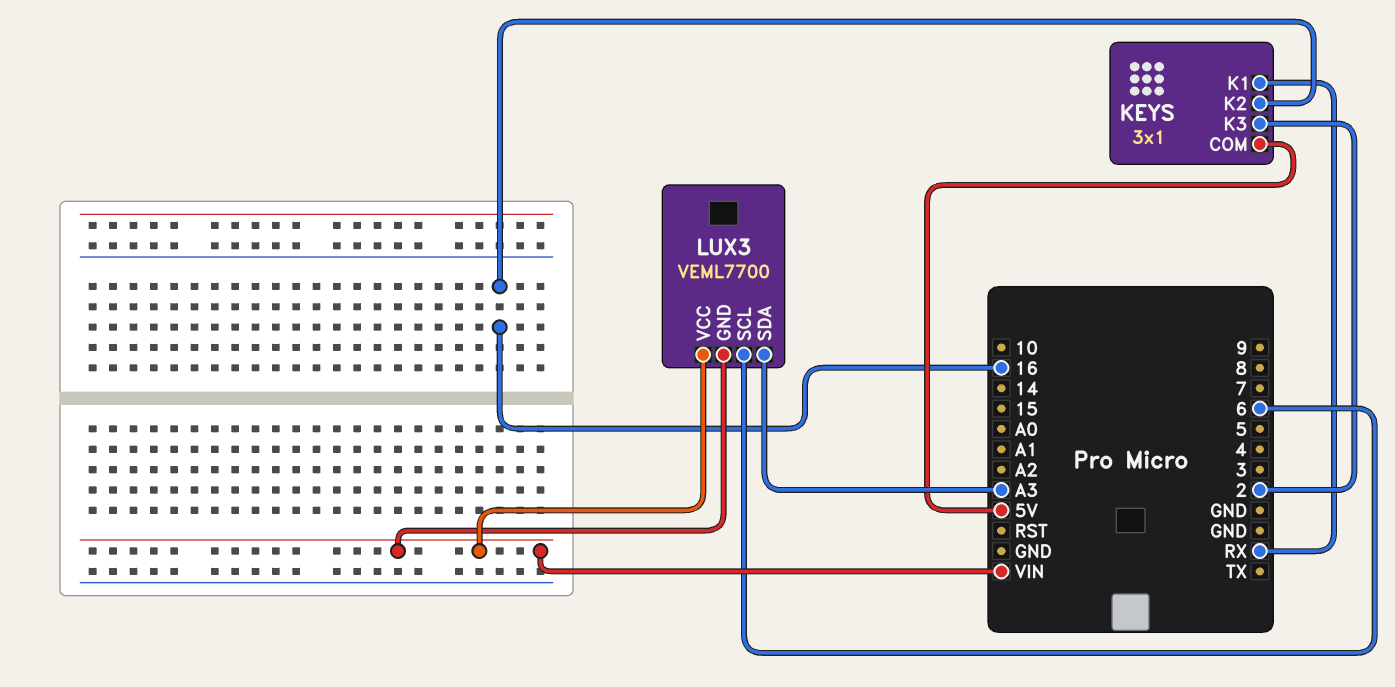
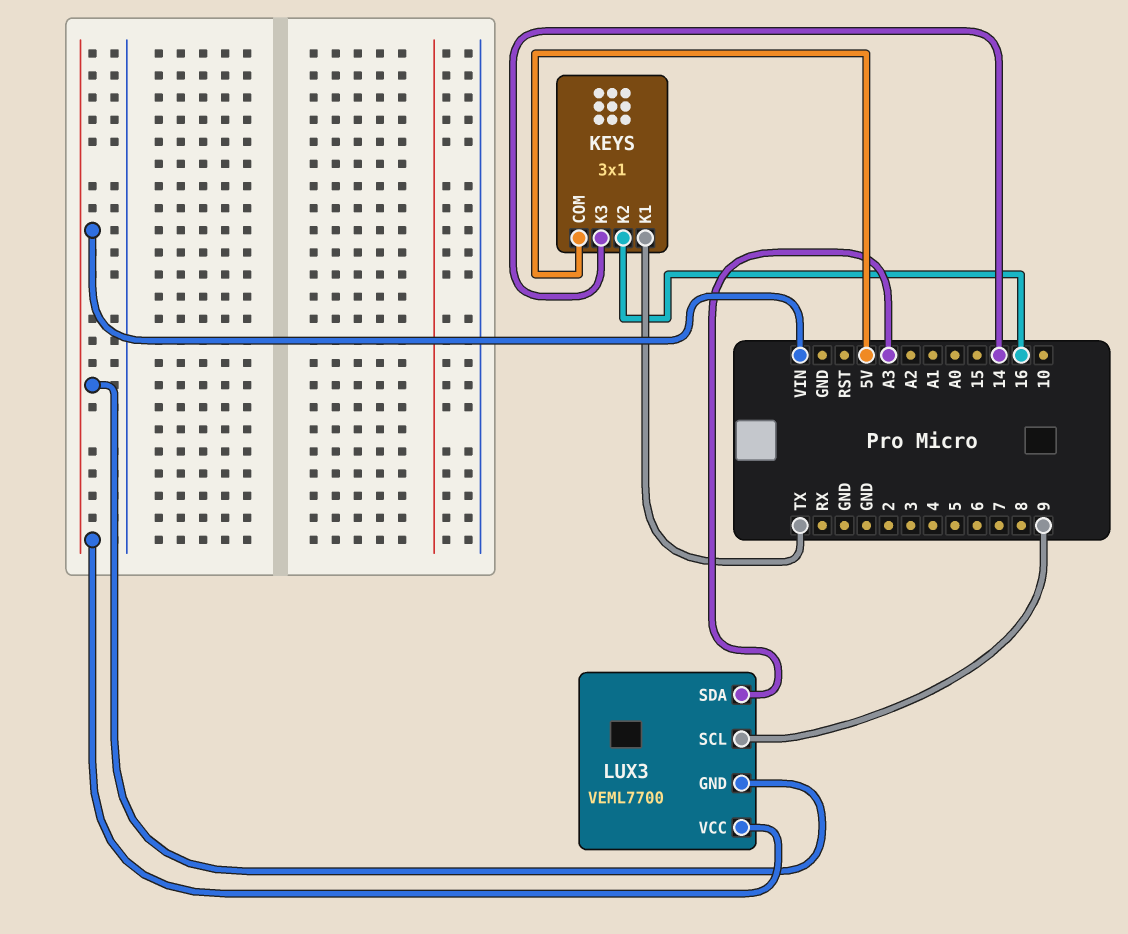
KEYS pin K1: RX -> TX
KEYS pin K3: 2 -> 14
LUX3 pin SCL: 6 -> 9

